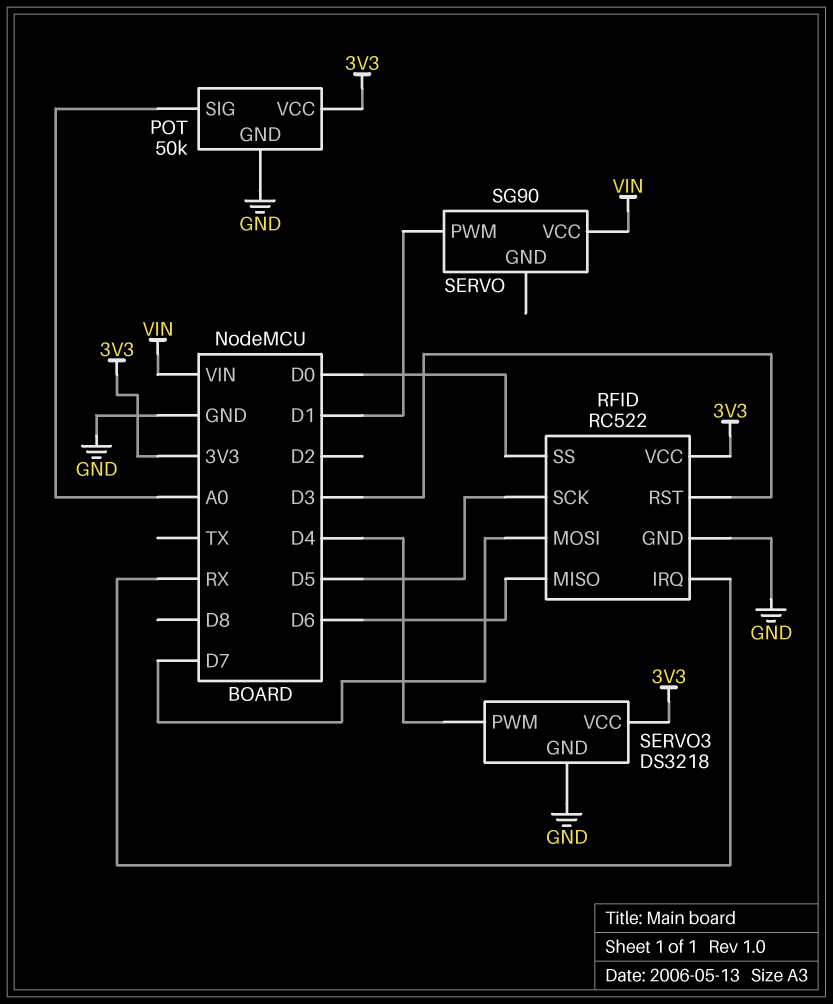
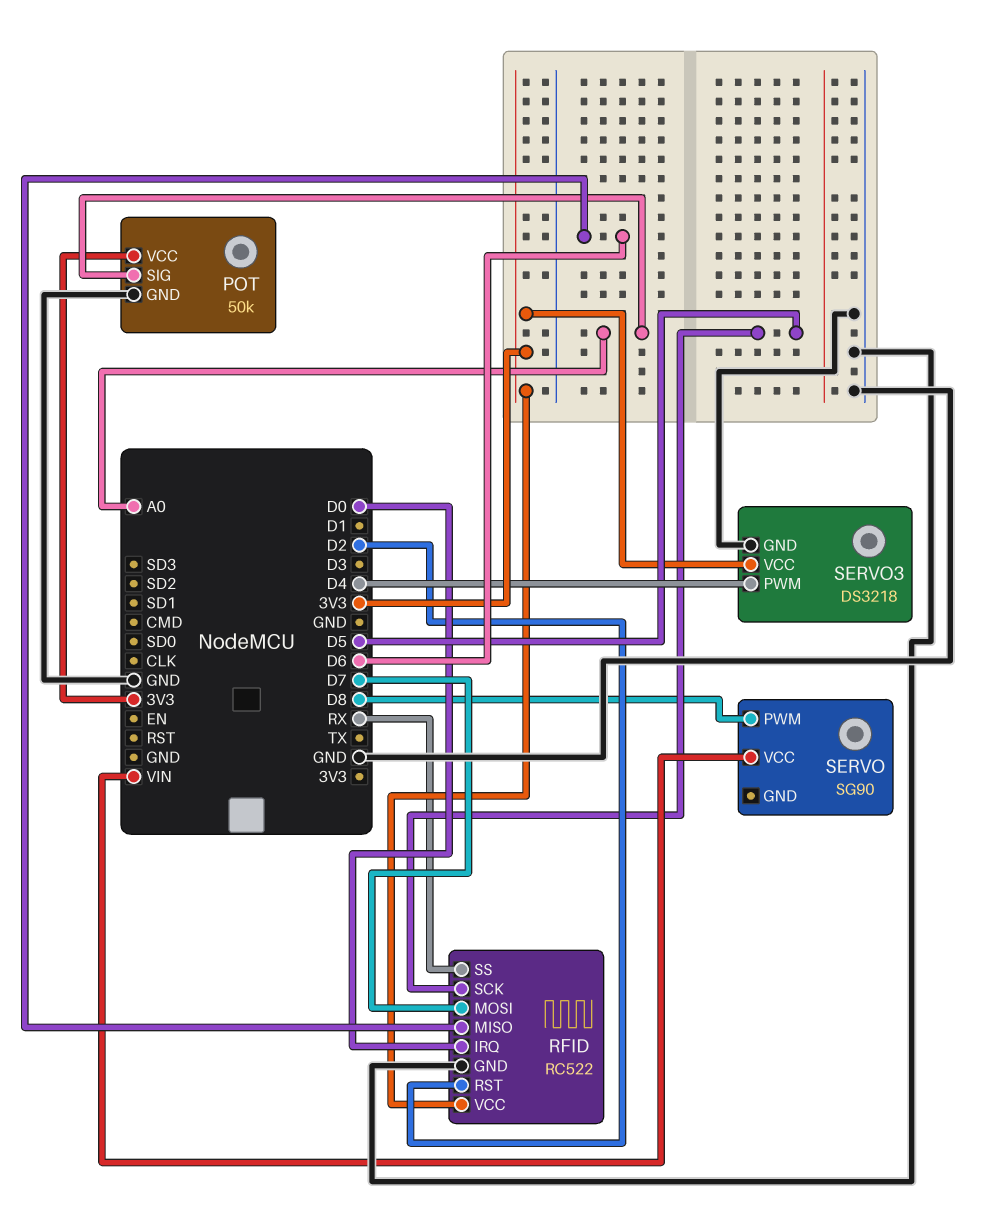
RFID pin IRQ: RX -> D0
RFID pin RST: D3 -> D2
RFID pin SS: D0 -> RX
SERVO pin PWM: D1 -> D8

